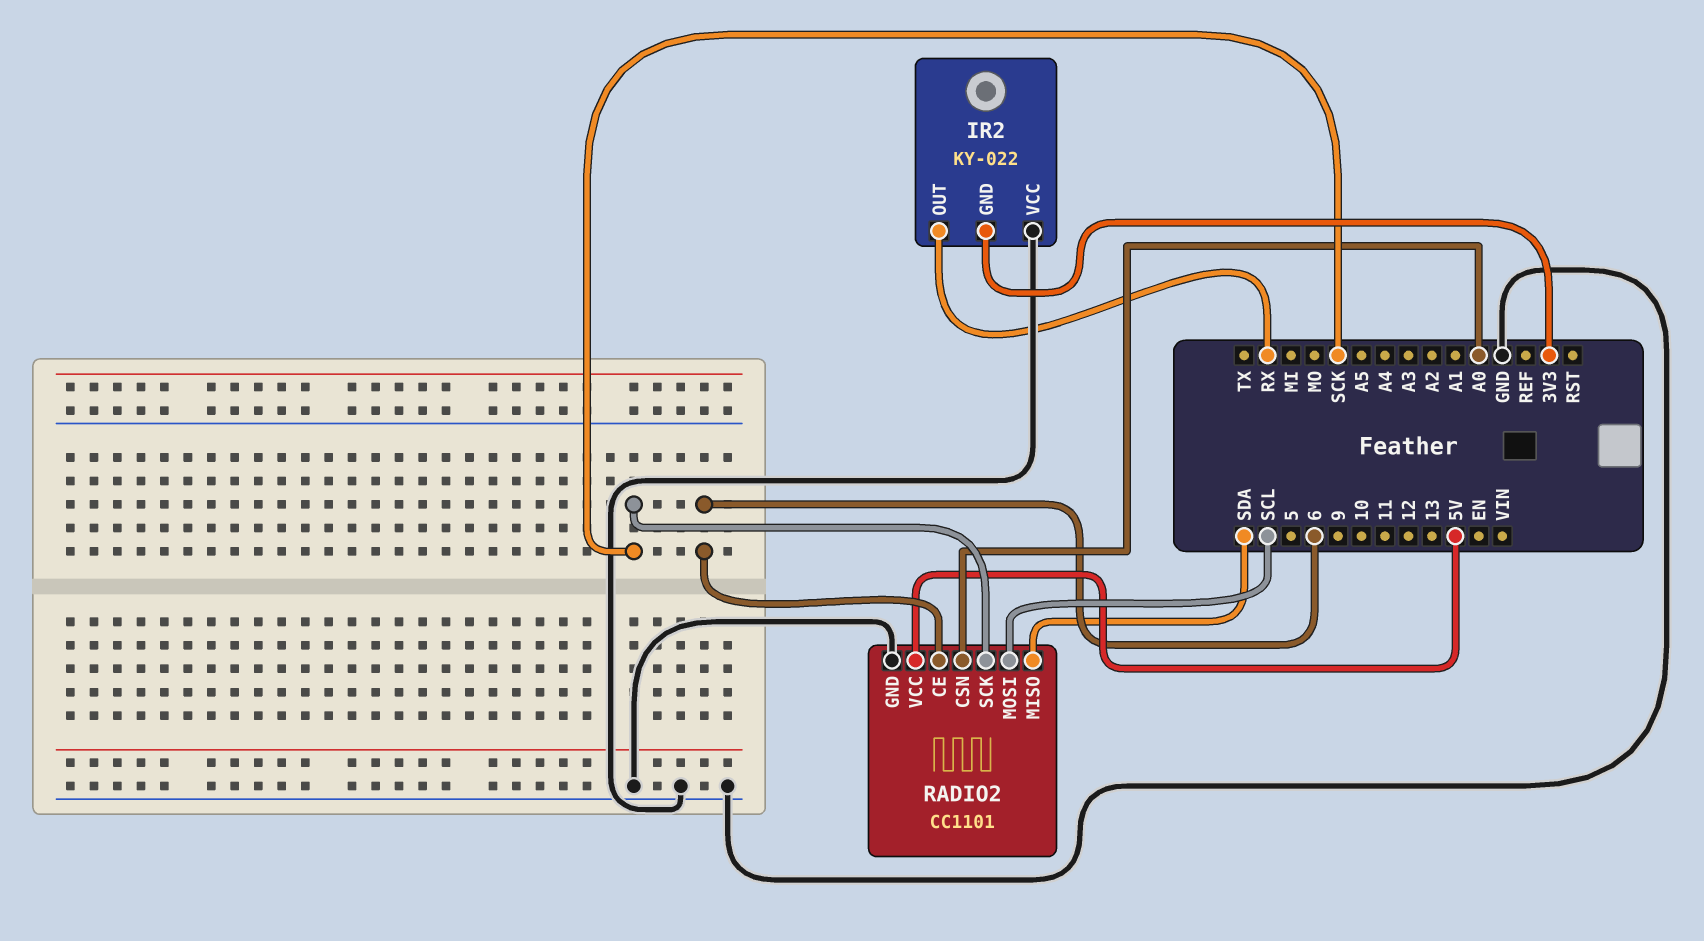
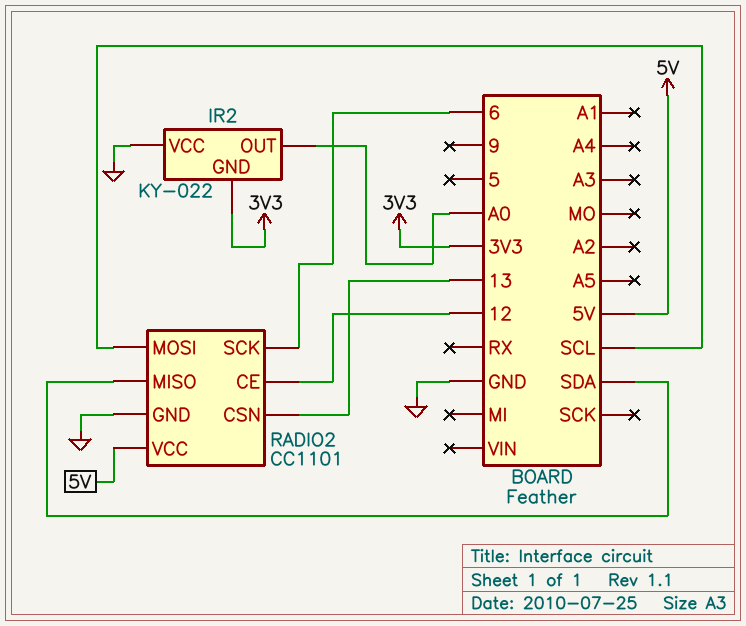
IR2 pin OUT: RX -> A0
RADIO2 pin CE: 6 -> 12
RADIO2 pin CSN: A0 -> 13
RADIO2 pin SCK: SCK -> 6

